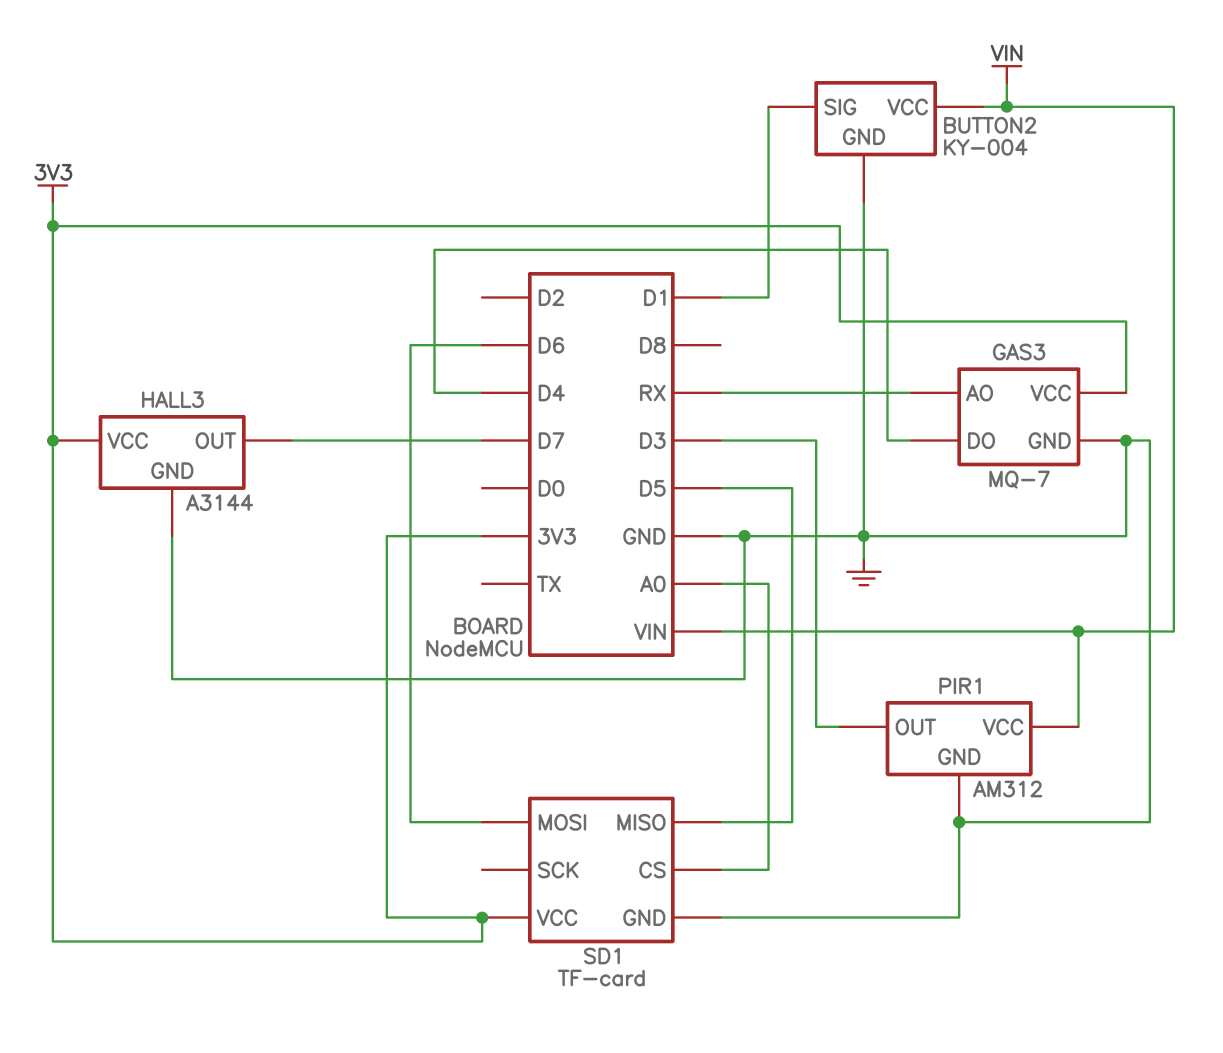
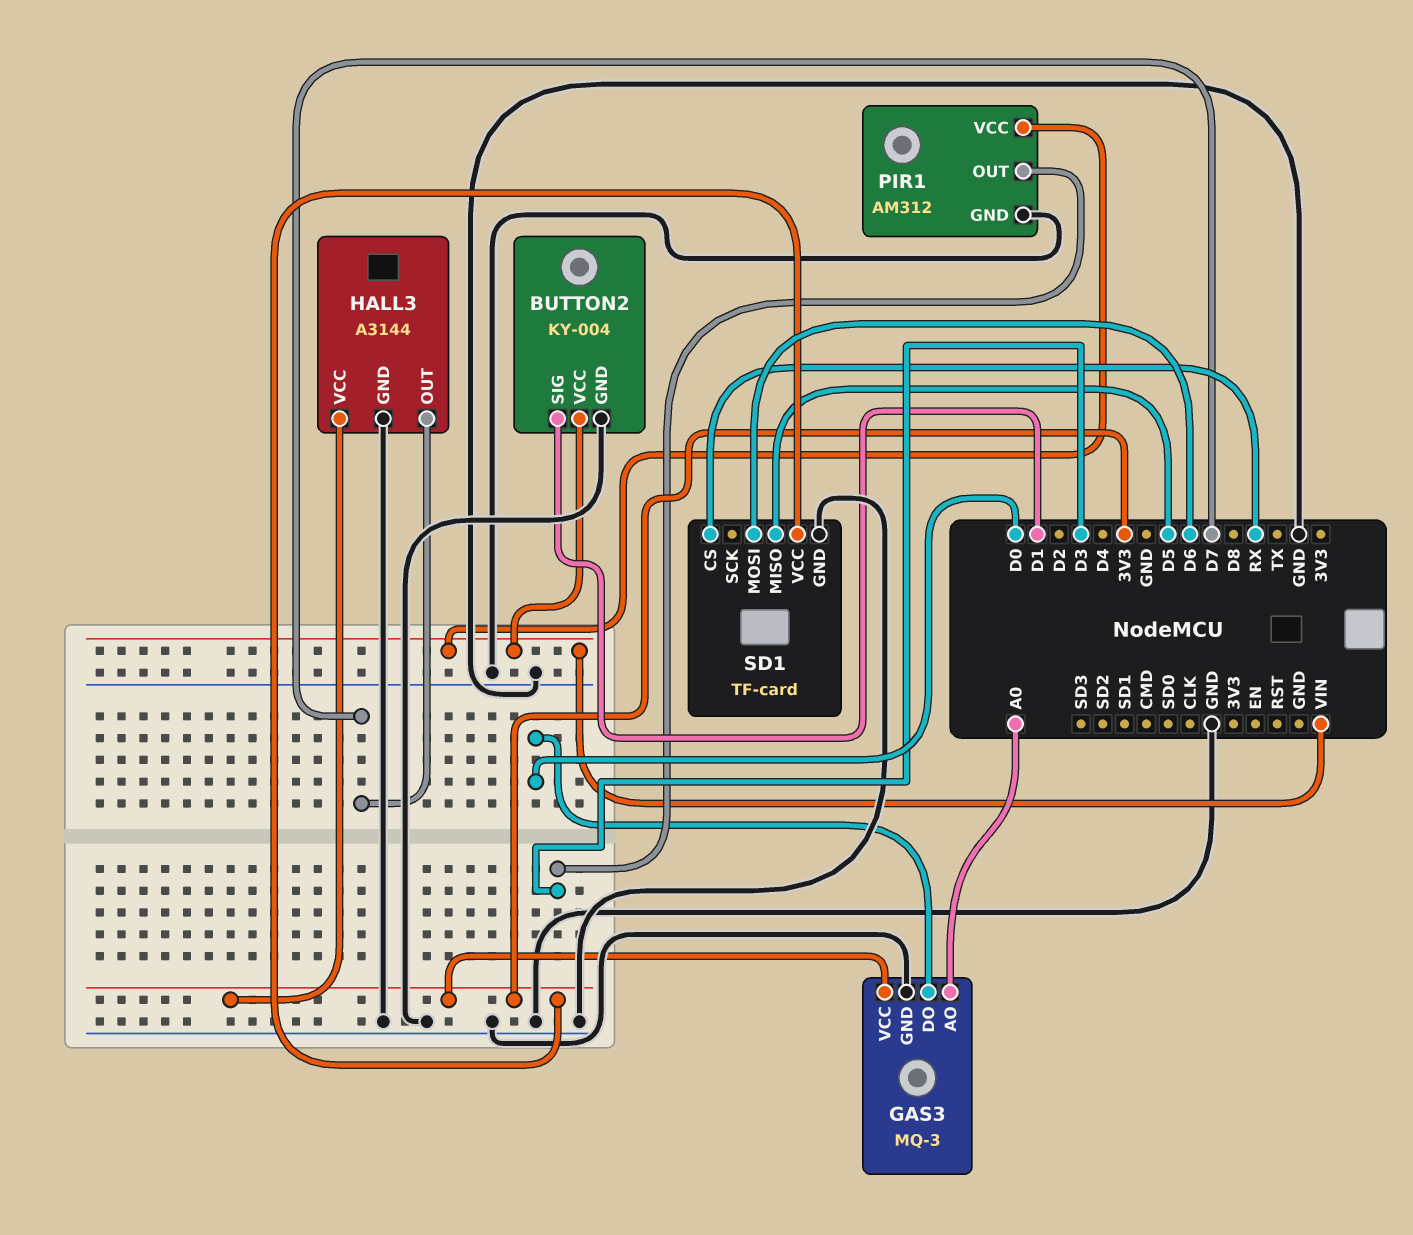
GAS3: MQ-7 -> MQ-3
GAS3 pin AO: RX -> A0
GAS3 pin DO: D4 -> D0
SD1 pin CS: A0 -> RX

